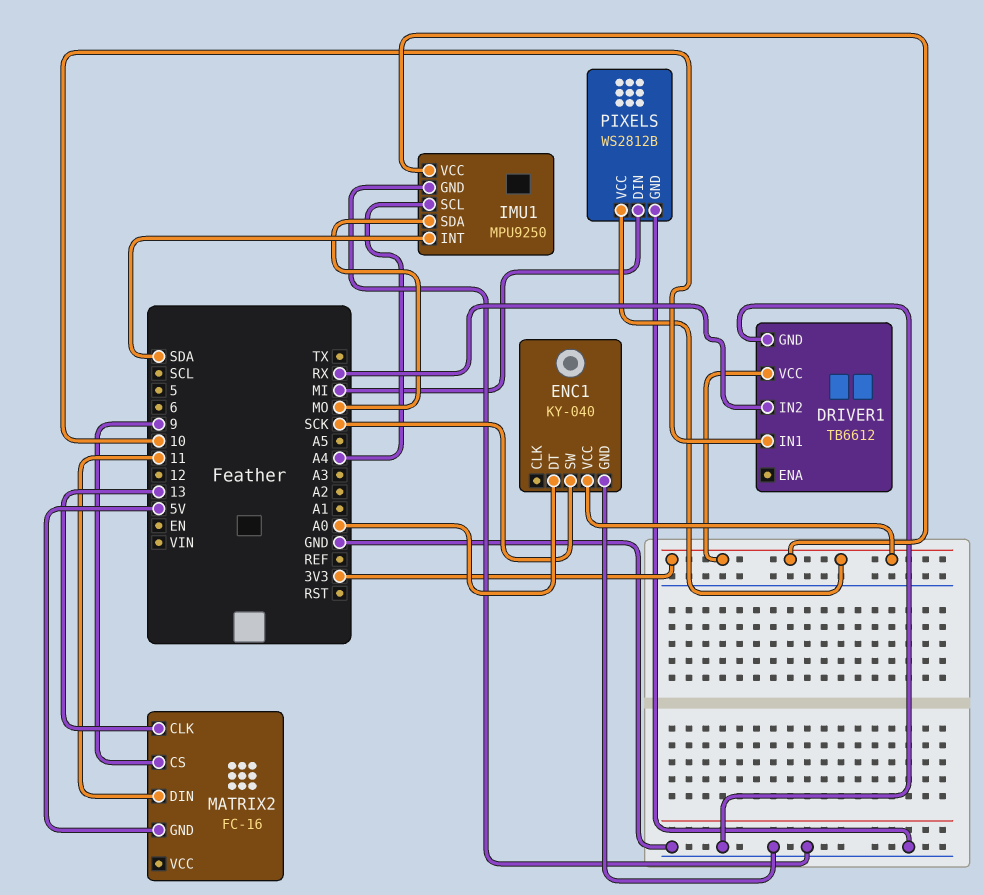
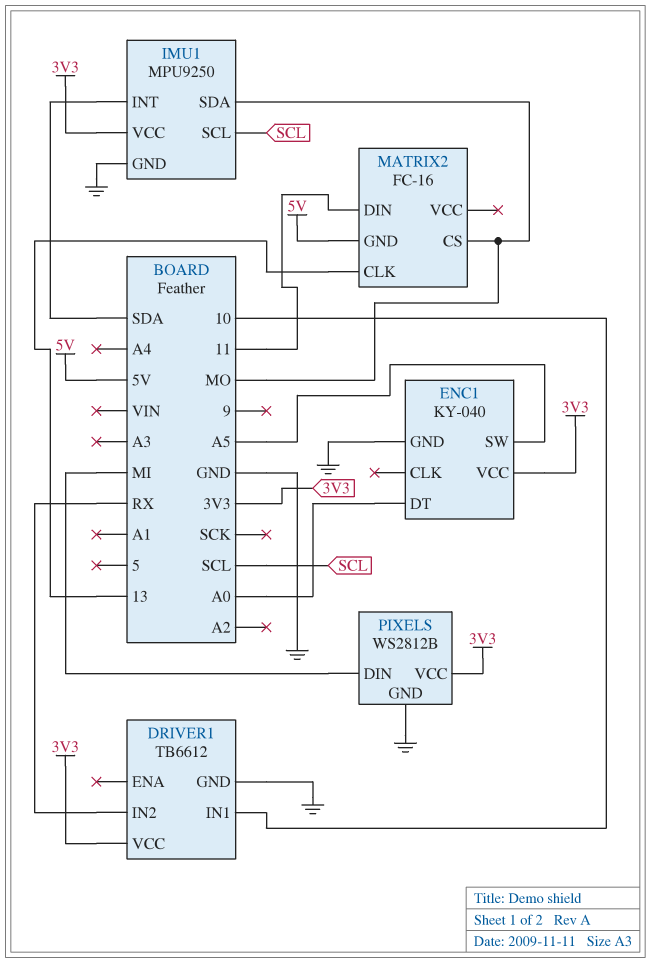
ENC1 pin SW: SCK -> A5
IMU1 pin SCL: A4 -> SCL
MATRIX2 pin CS: 9 -> MO

